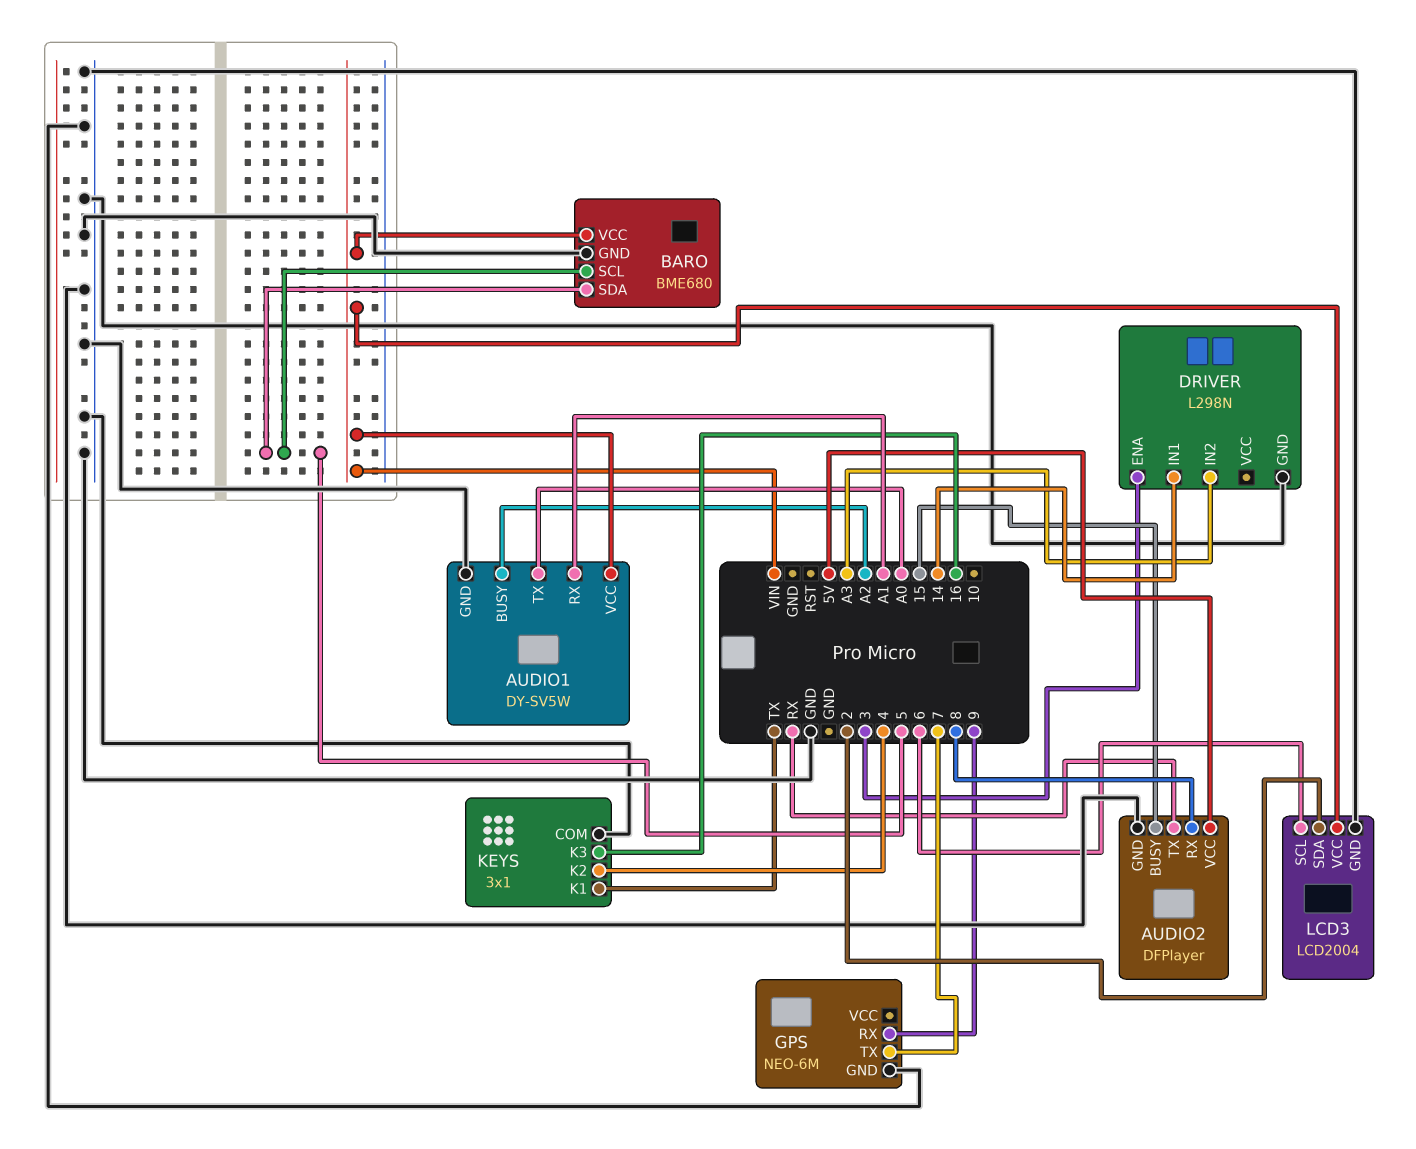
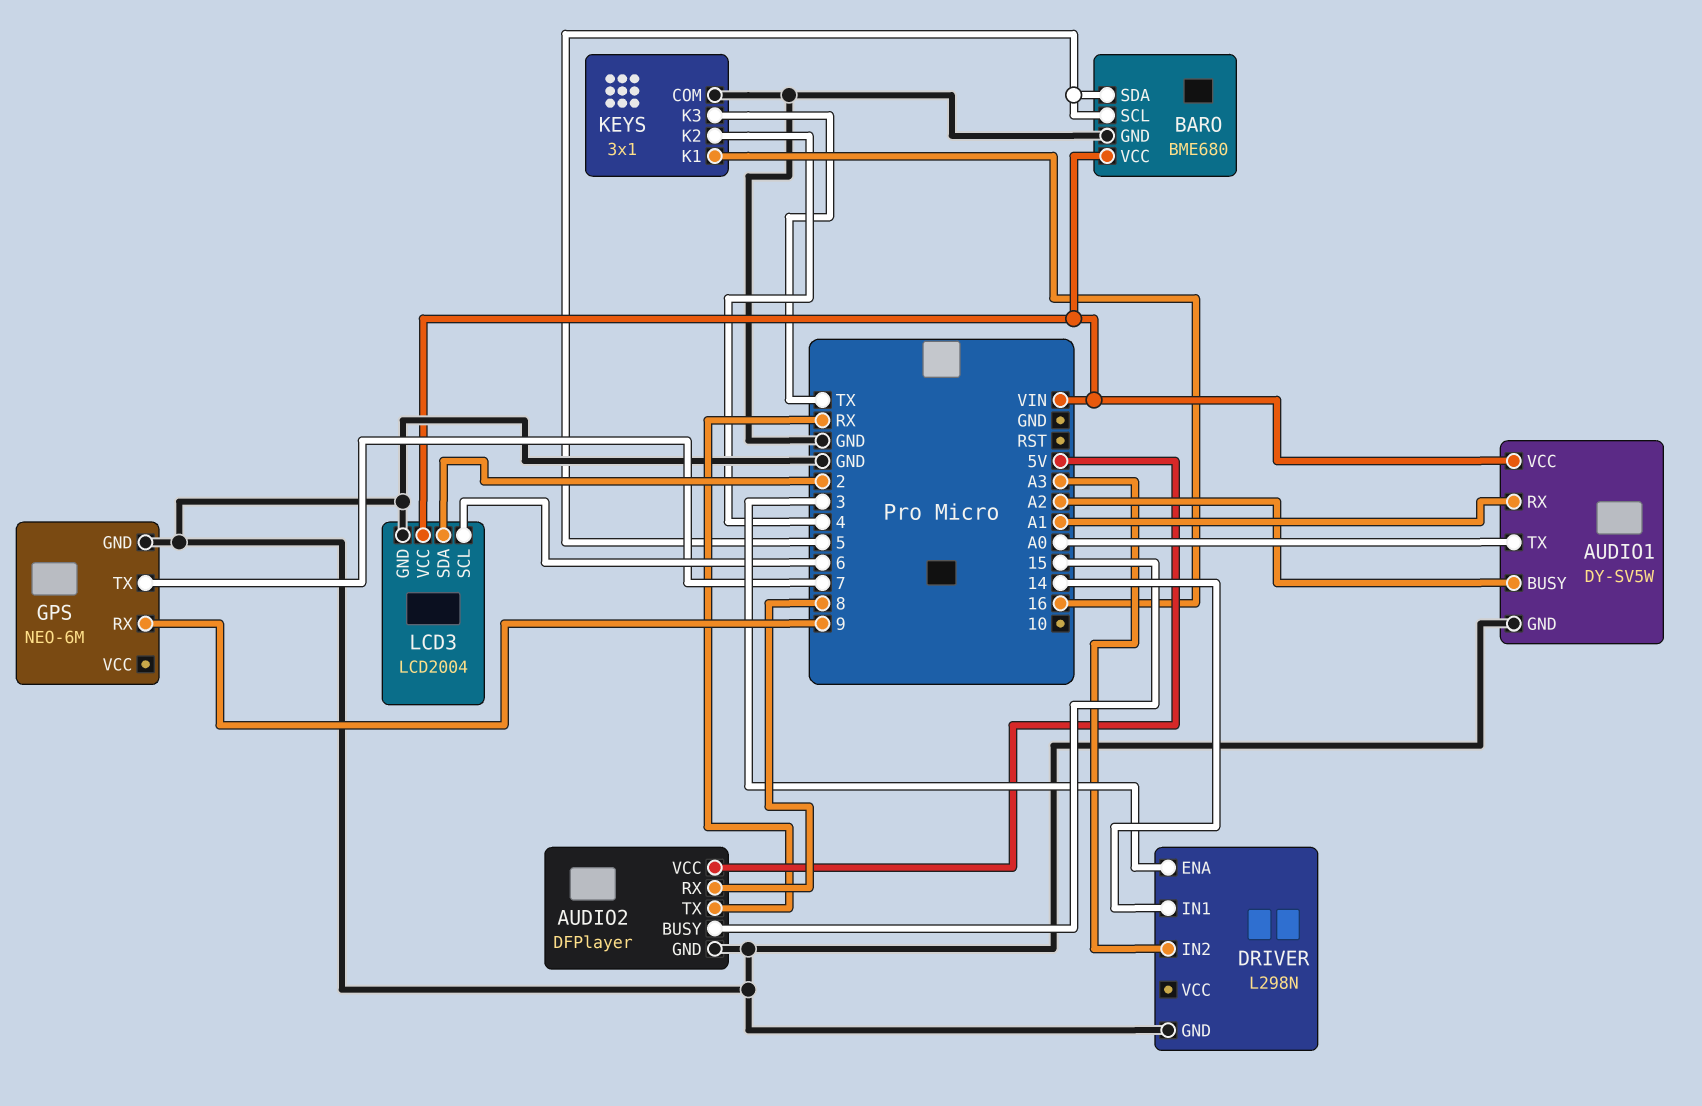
KEYS pin K1: TX -> 16
KEYS pin K3: 16 -> TX

